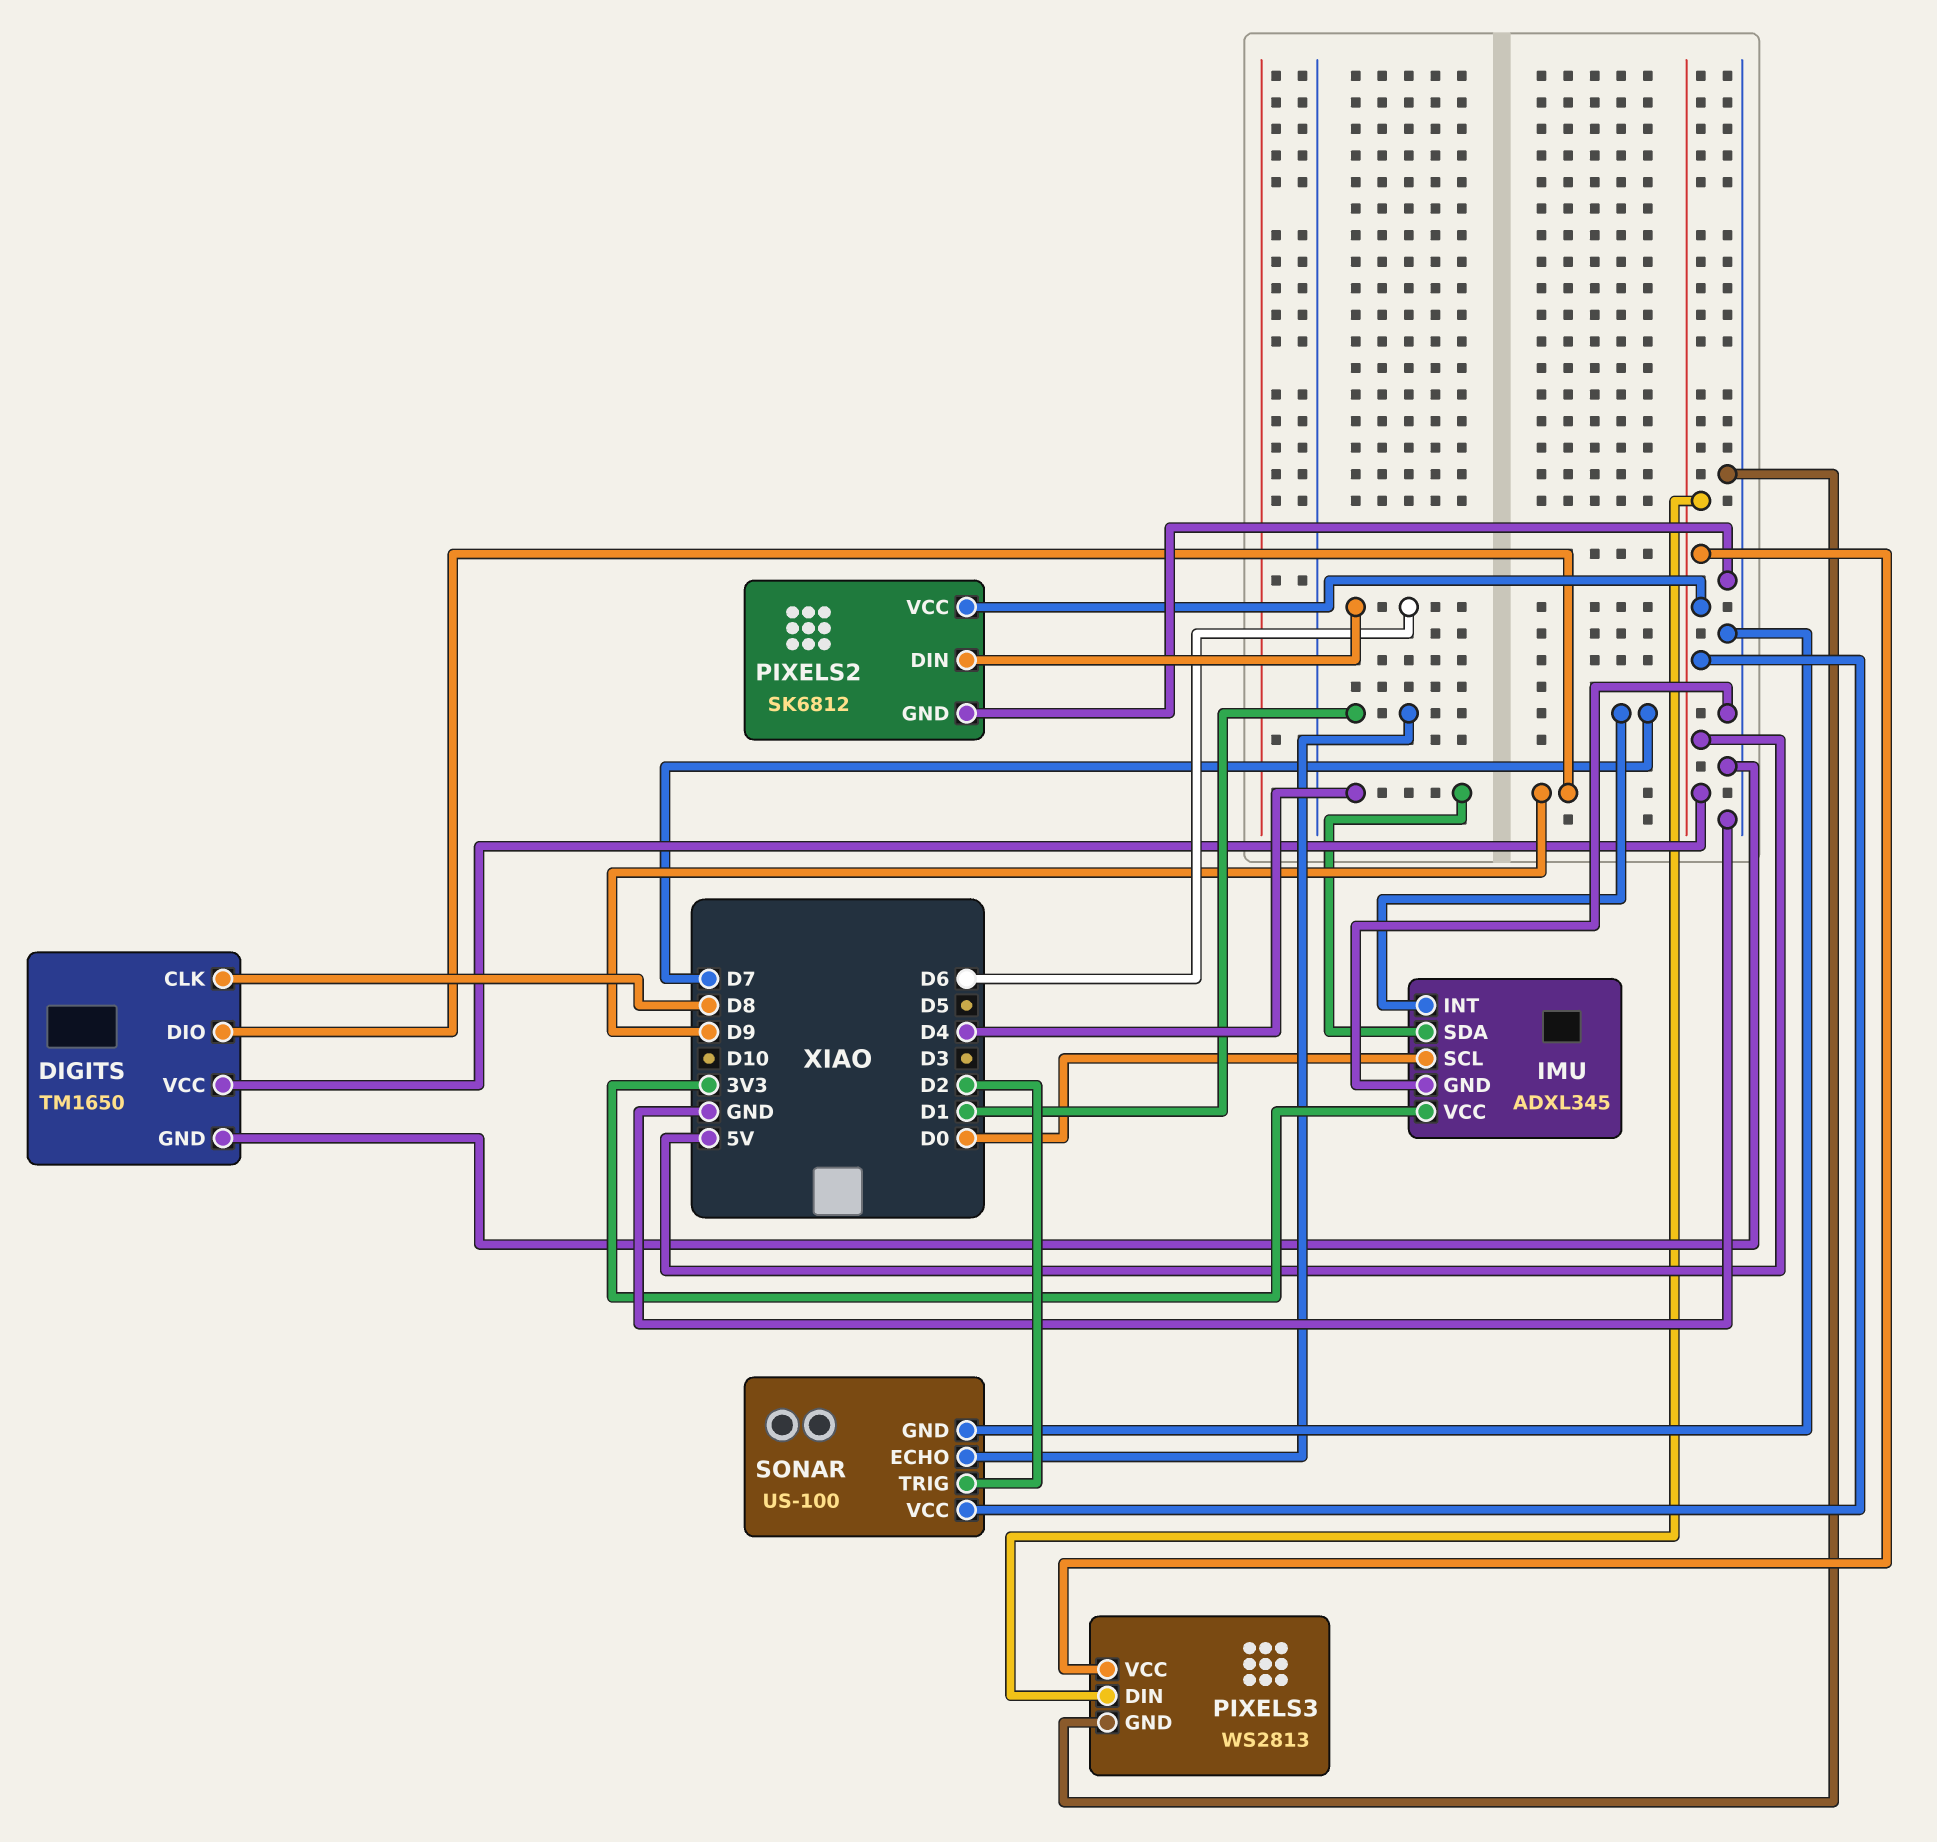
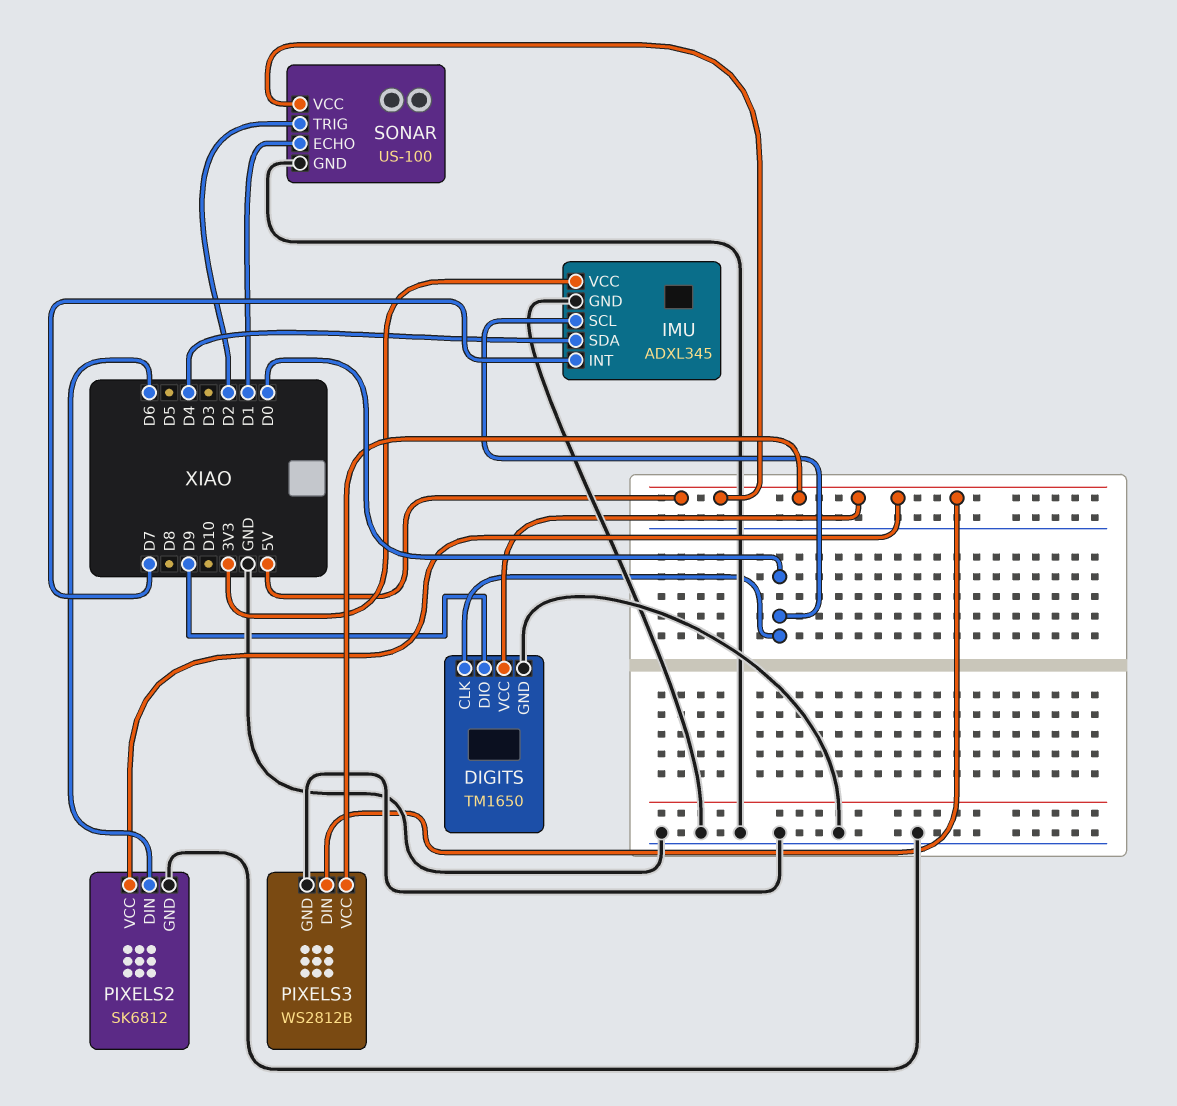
DIGITS pin CLK: D8 -> D0
PIXELS3: WS2813 -> WS2812B

